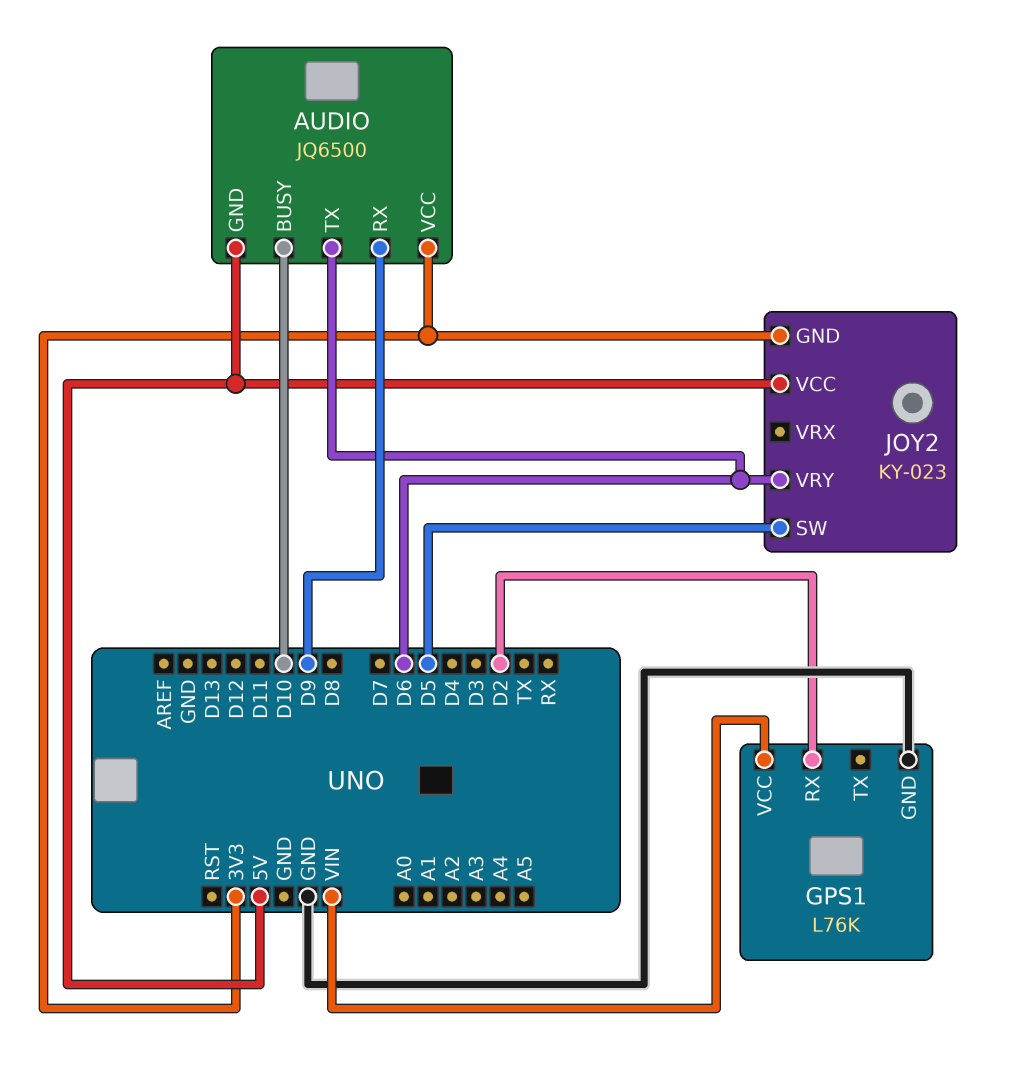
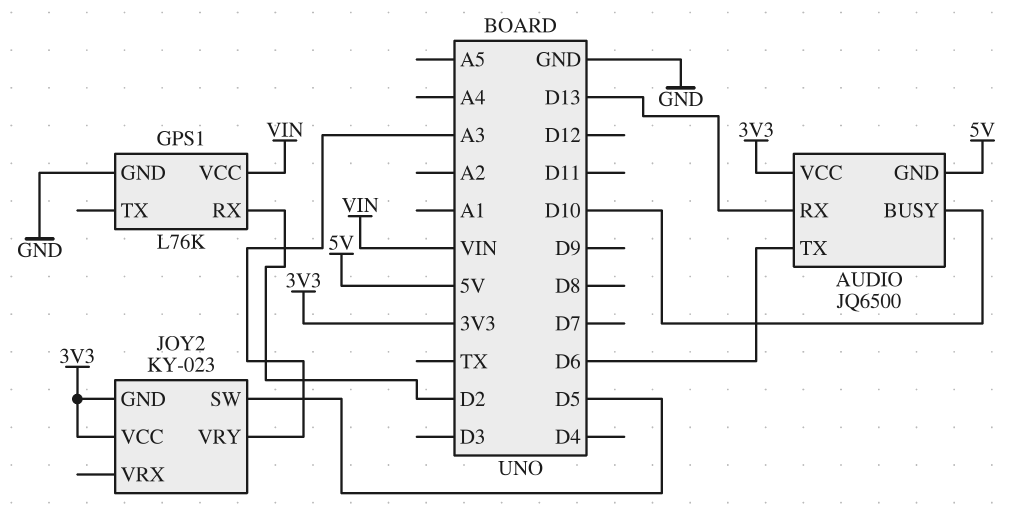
AUDIO pin RX: D9 -> D13
JOY2 pin VCC: 5V -> 3V3
JOY2 pin VRY: D6 -> A3

